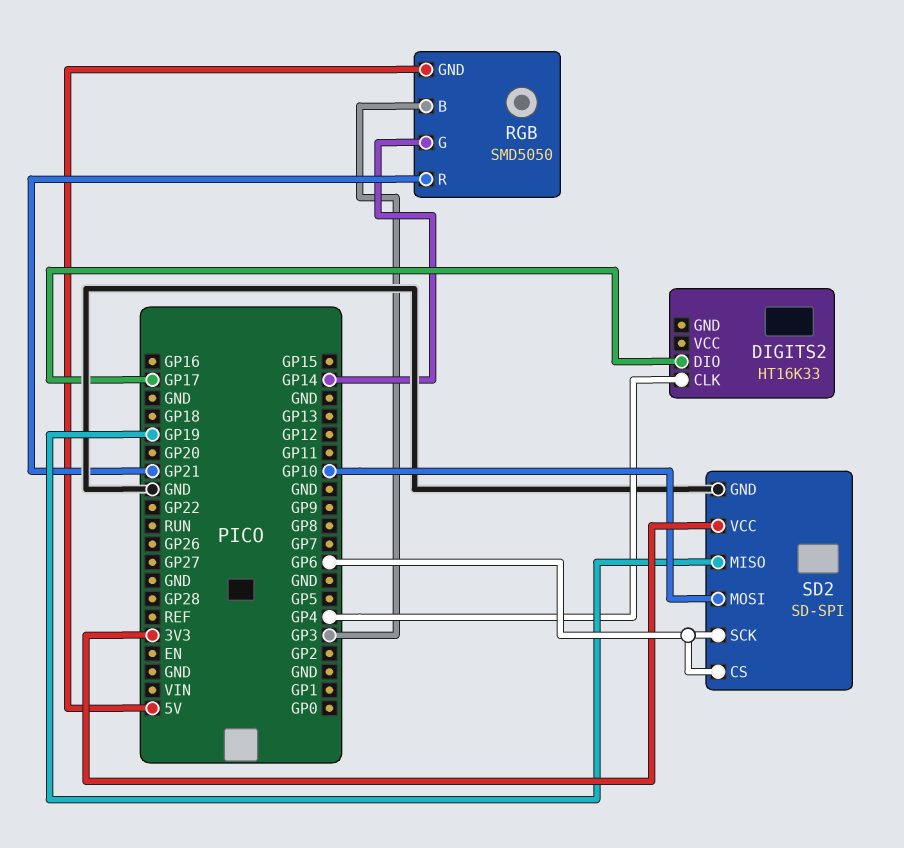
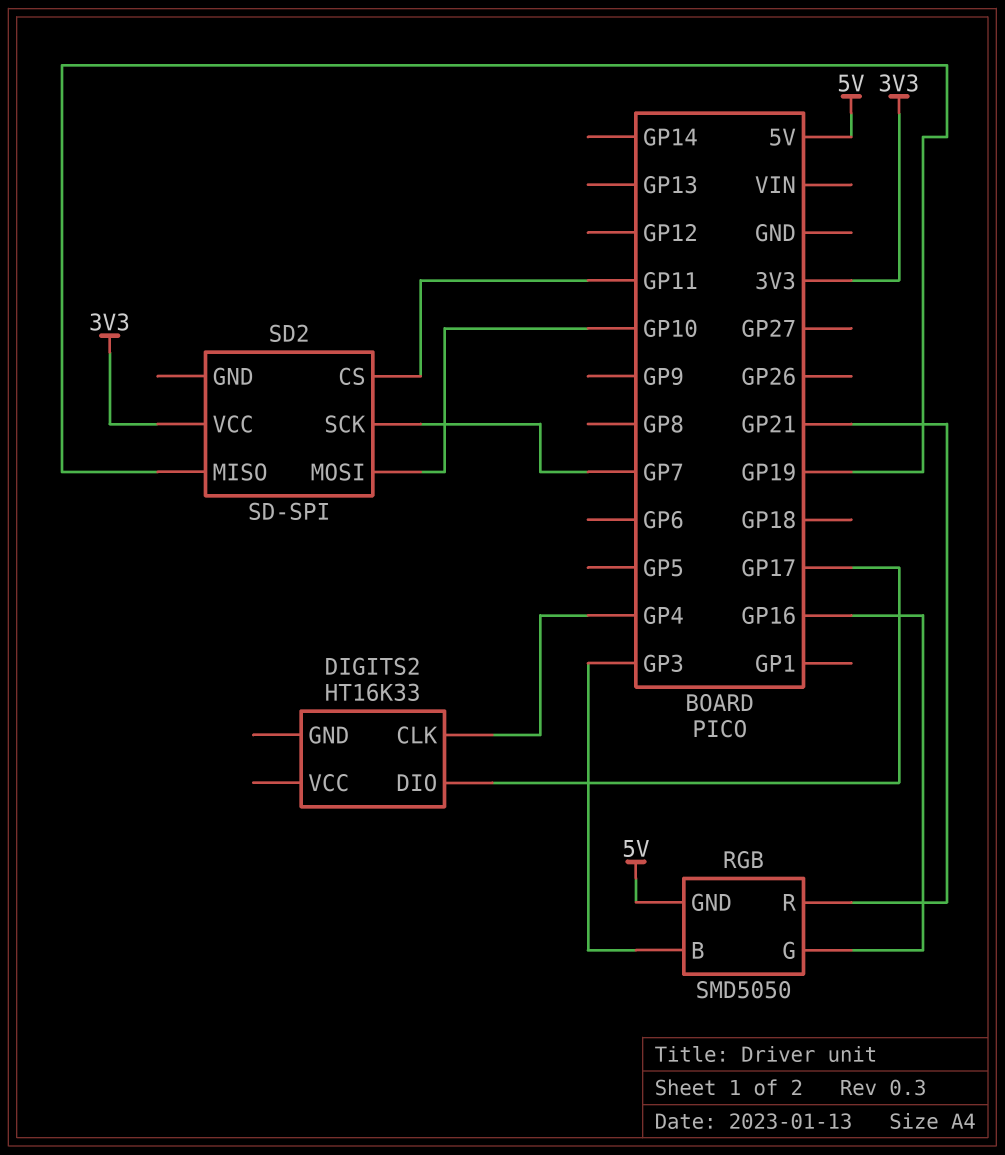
RGB pin G: GP14 -> GP16
SD2 pin CS: GP6 -> GP11
SD2 pin GND: GND -> none
SD2 pin SCK: GP6 -> GP7

